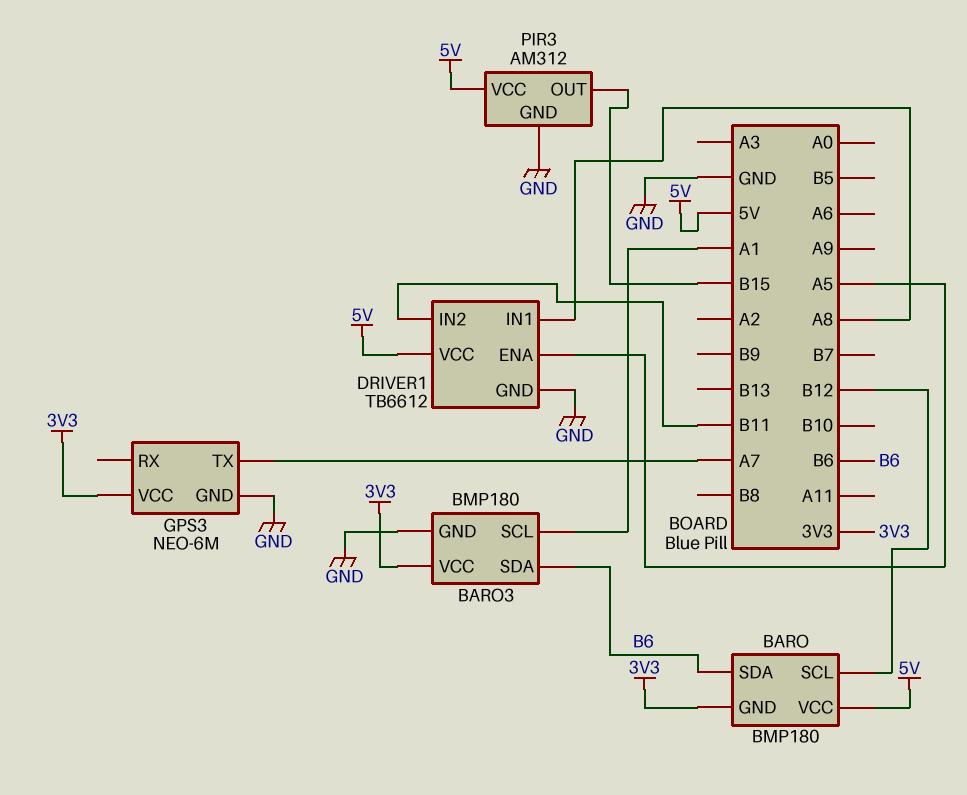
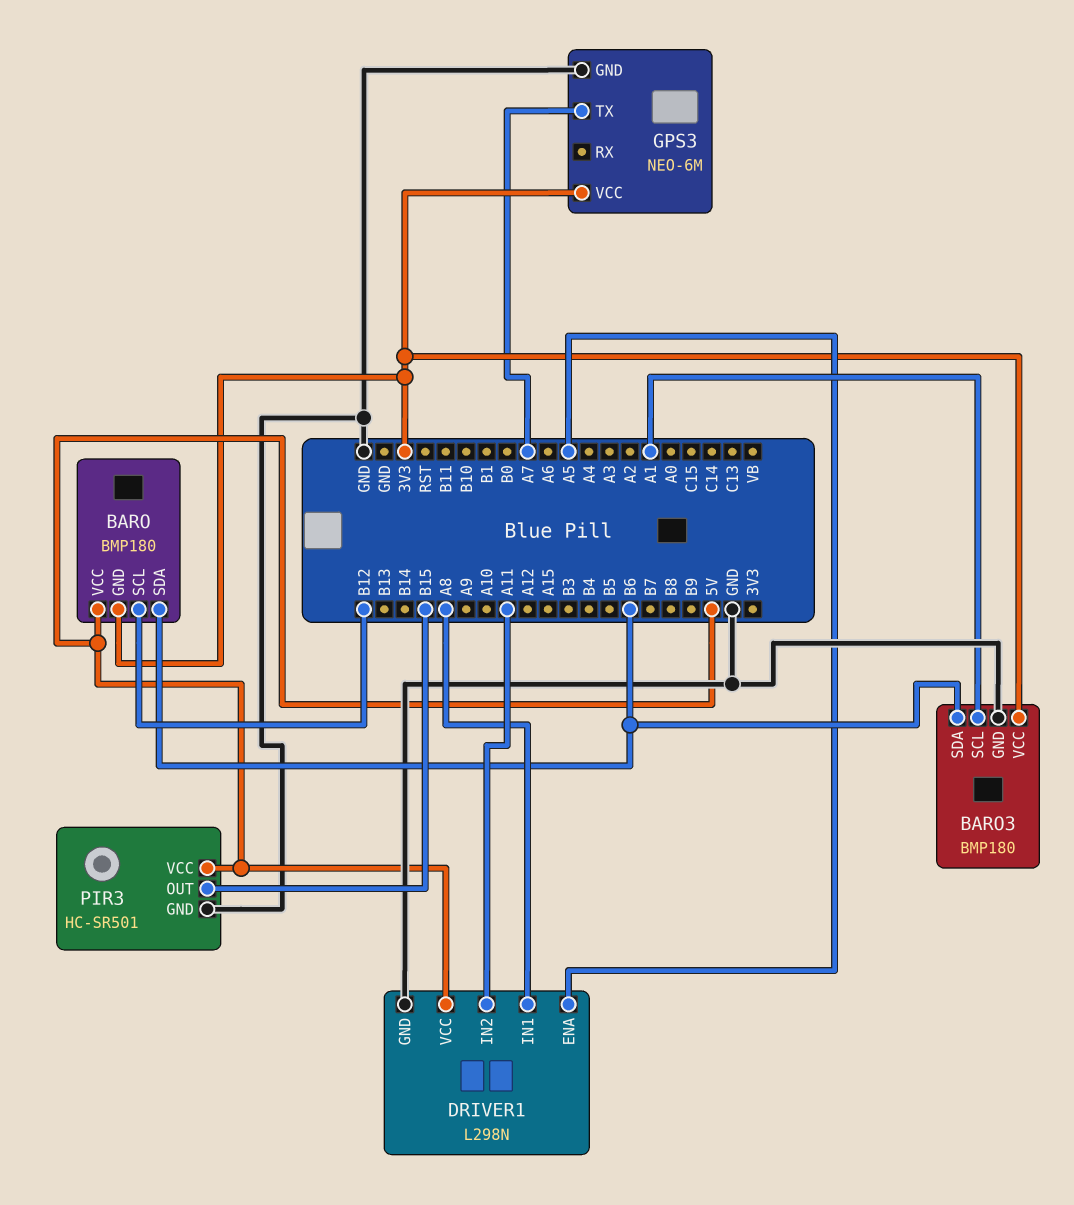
DRIVER1: TB6612 -> L298N
DRIVER1 pin IN2: B11 -> A11
PIR3: AM312 -> HC-SR501

